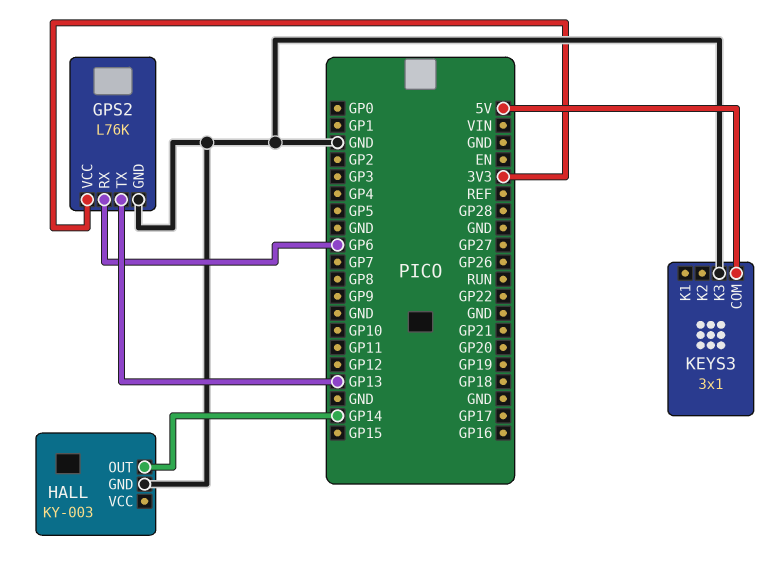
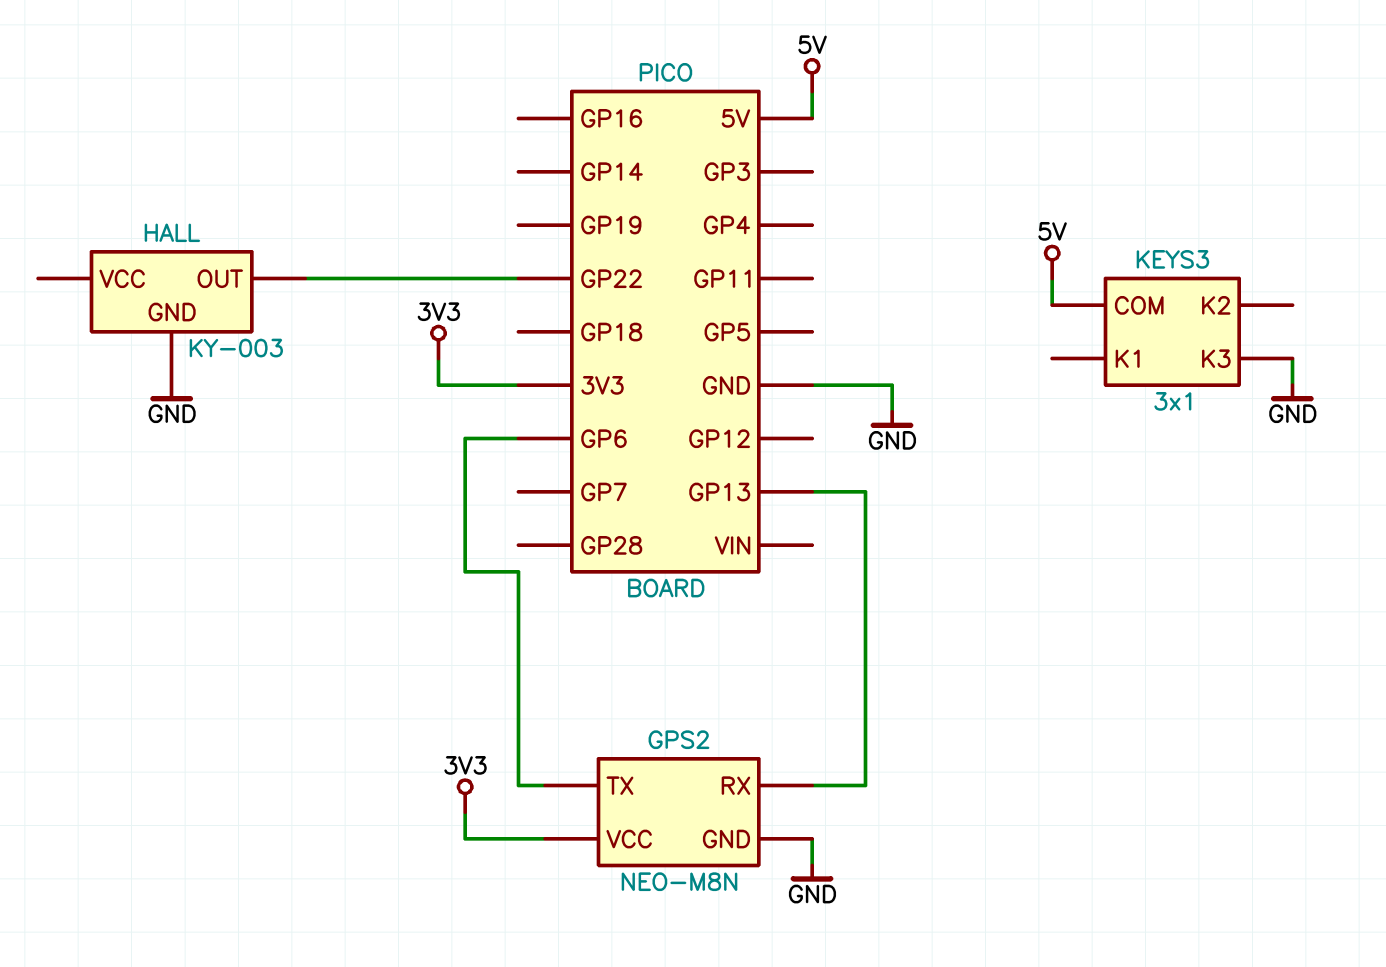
GPS2: L76K -> NEO-M8N
GPS2 pin RX: GP6 -> GP13
GPS2 pin TX: GP13 -> GP6
HALL pin OUT: GP14 -> GP22

